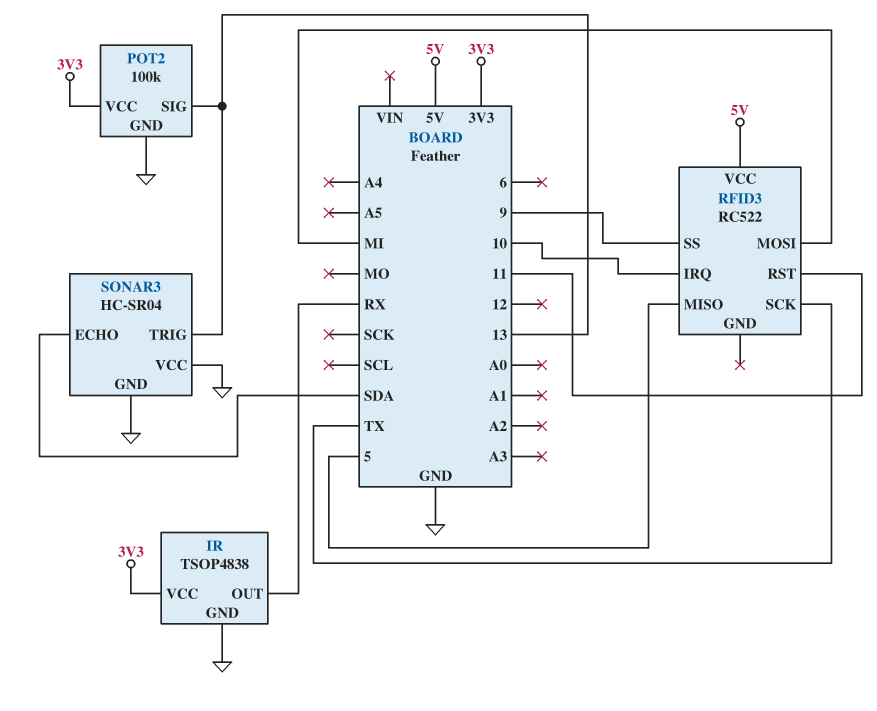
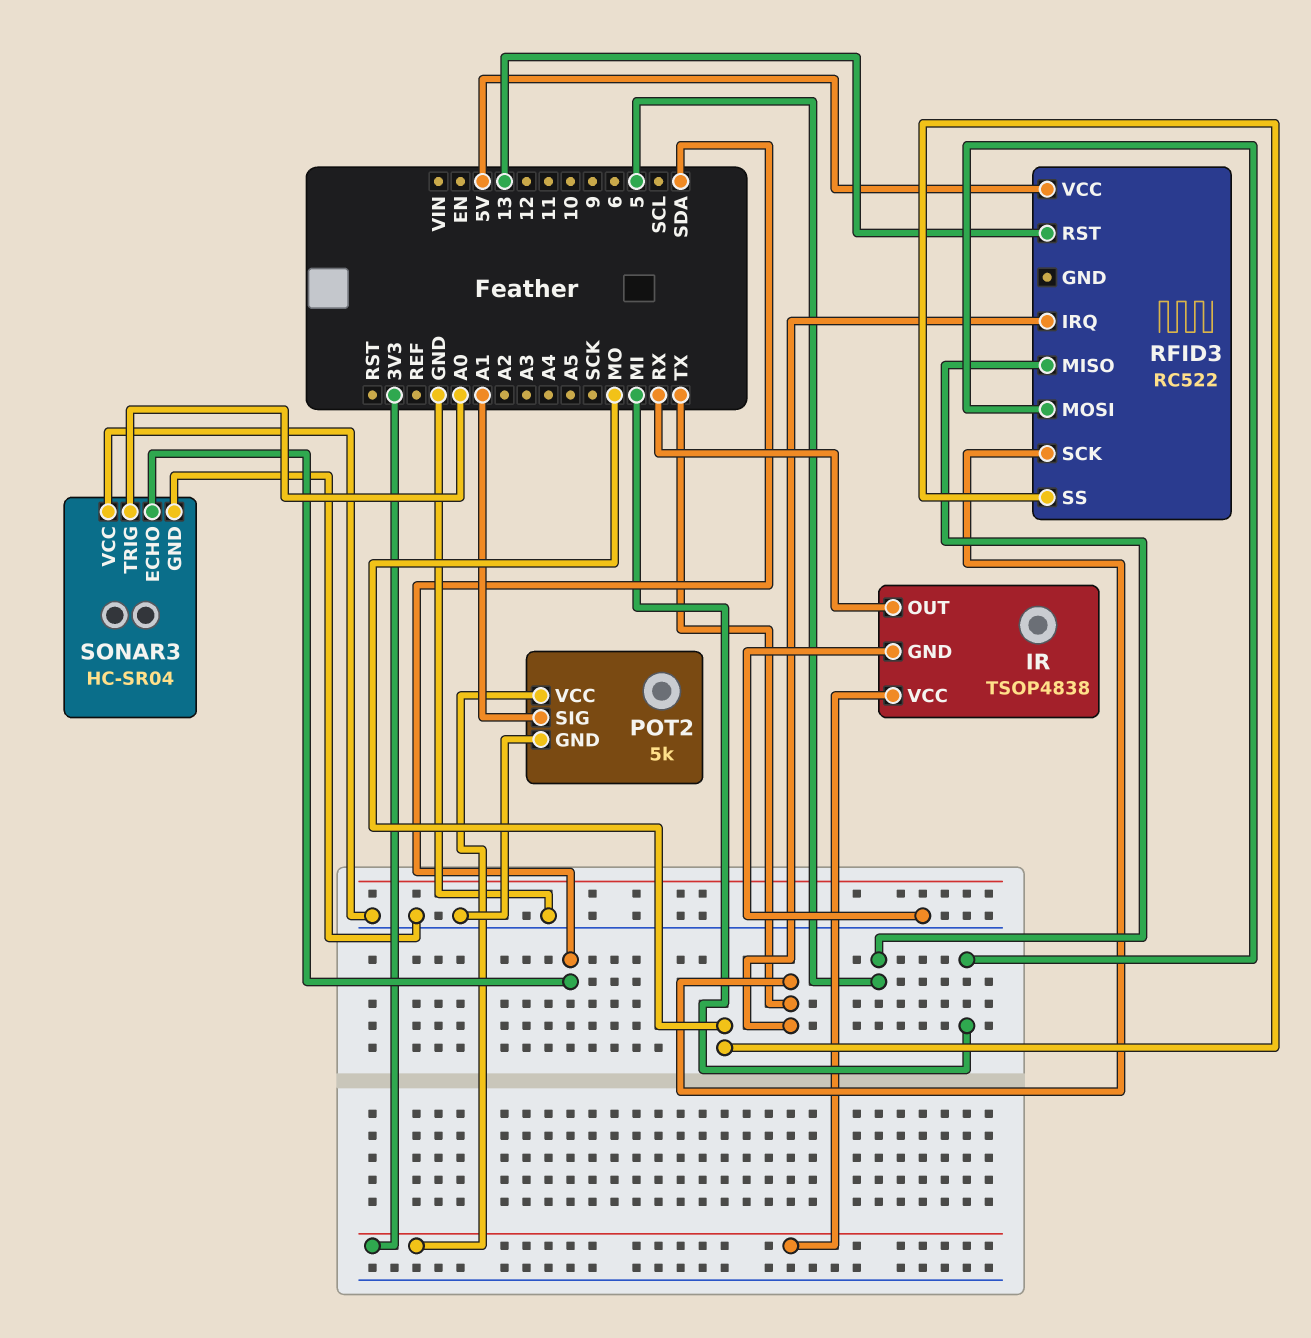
POT2: 100k -> 5k
POT2 pin SIG: 13 -> A1
RFID3 pin IRQ: 10 -> TX
RFID3 pin RST: 11 -> 13
RFID3 pin SS: 9 -> MO
SONAR3 pin TRIG: 13 -> A0

